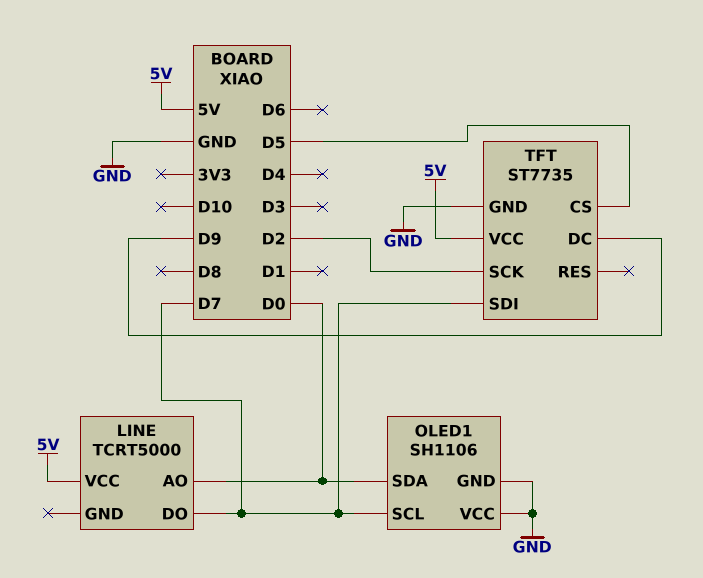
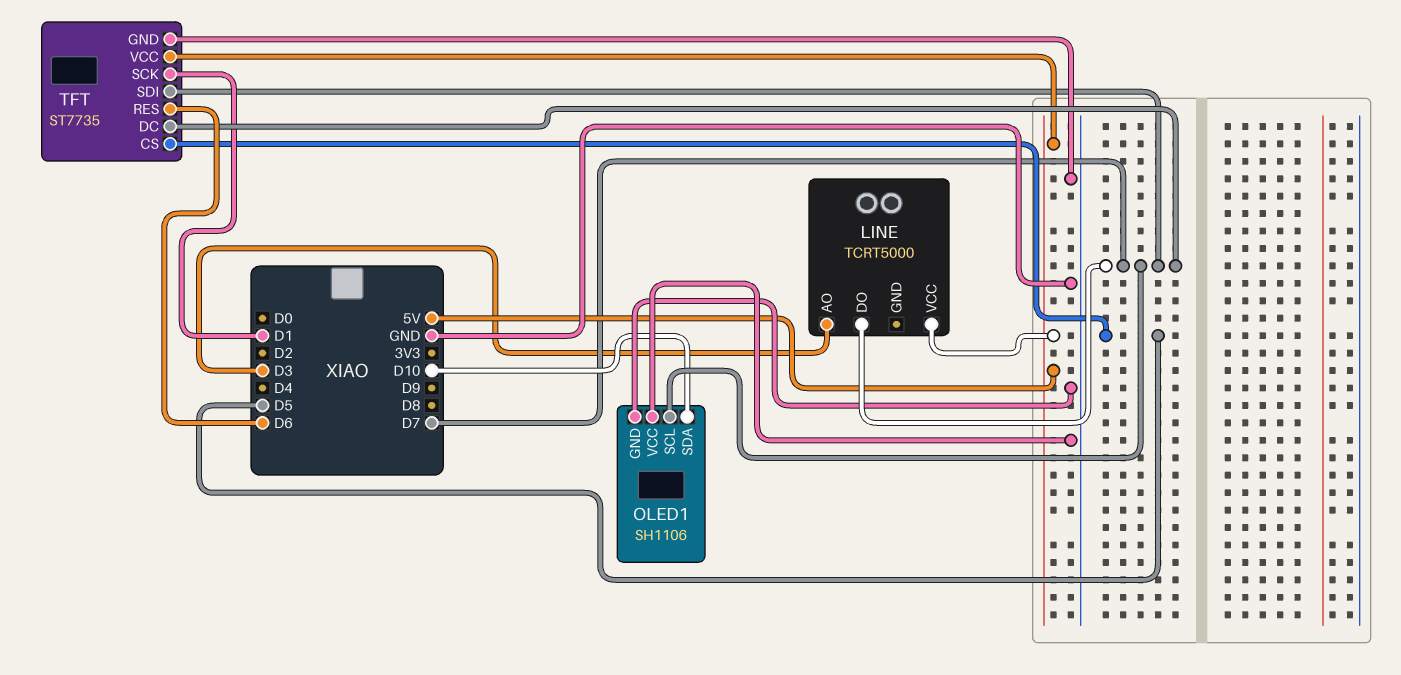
LINE pin AO: D0 -> D3
OLED1 pin SDA: D0 -> D10
TFT pin DC: D9 -> D7
TFT pin RES: none -> D6
TFT pin SCK: D2 -> D1

